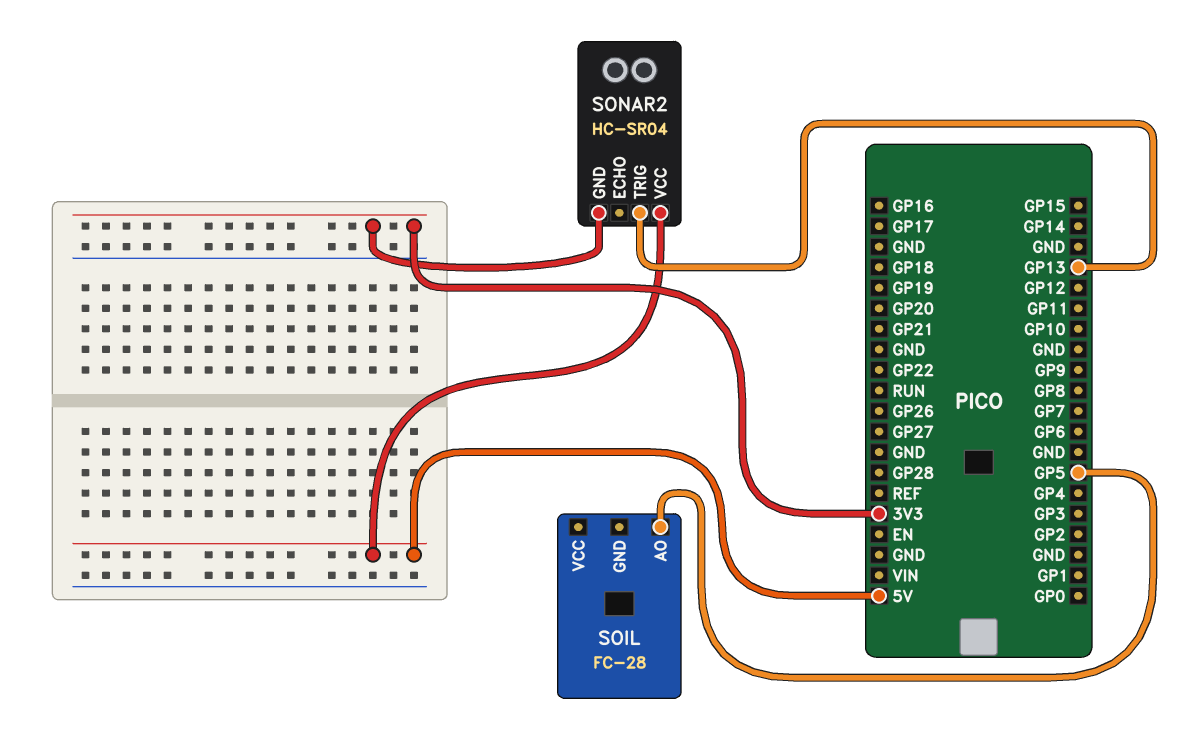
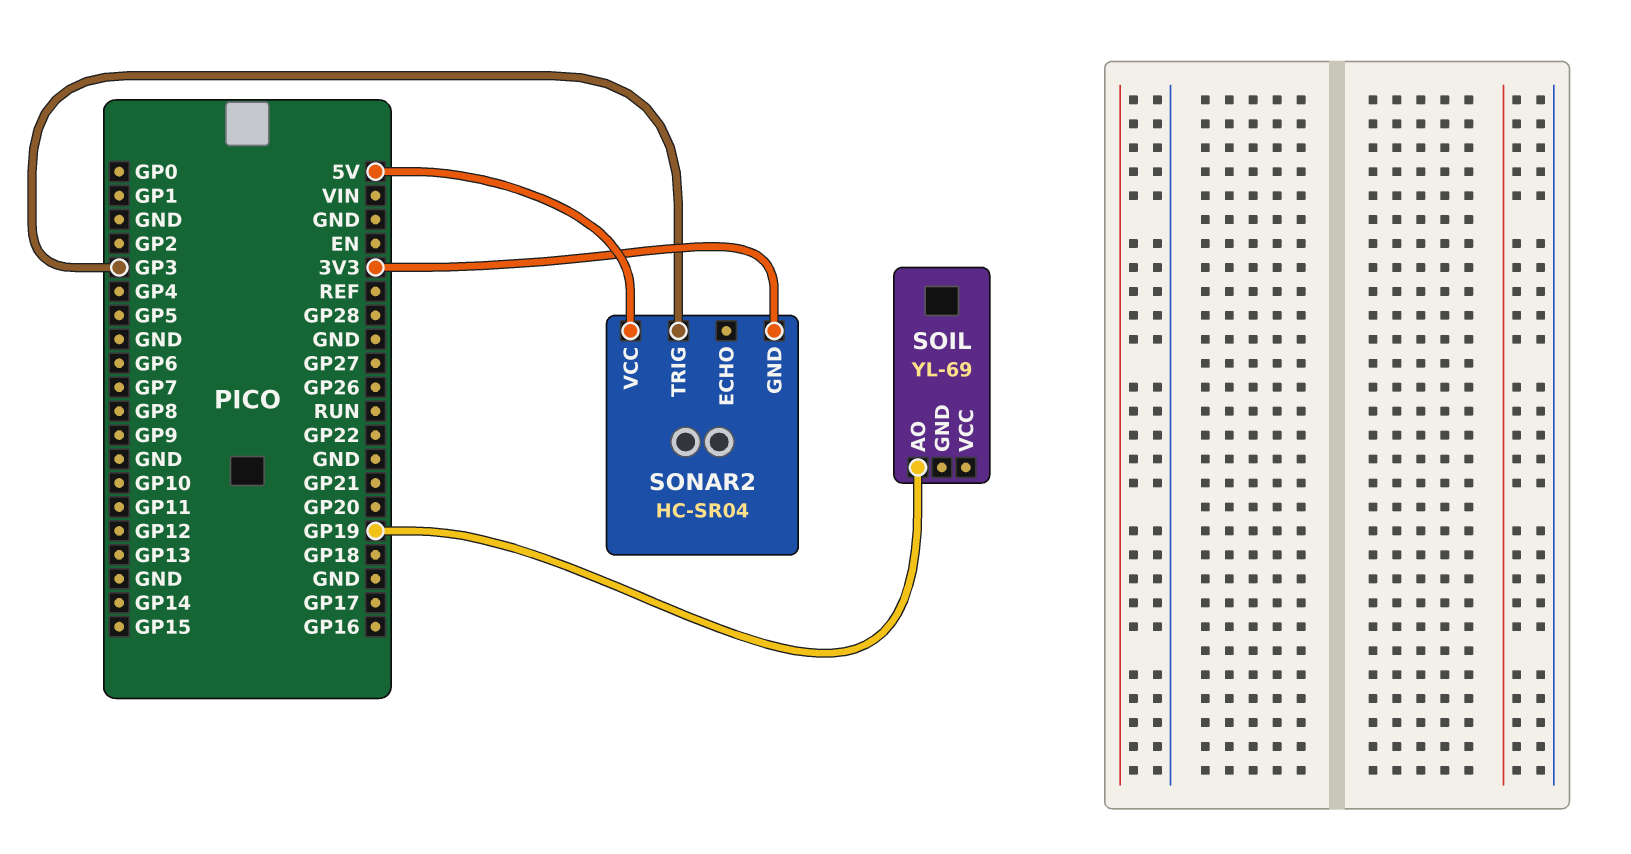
SOIL: FC-28 -> YL-69
SOIL pin AO: GP5 -> GP19
SONAR2 pin TRIG: GP13 -> GP3

